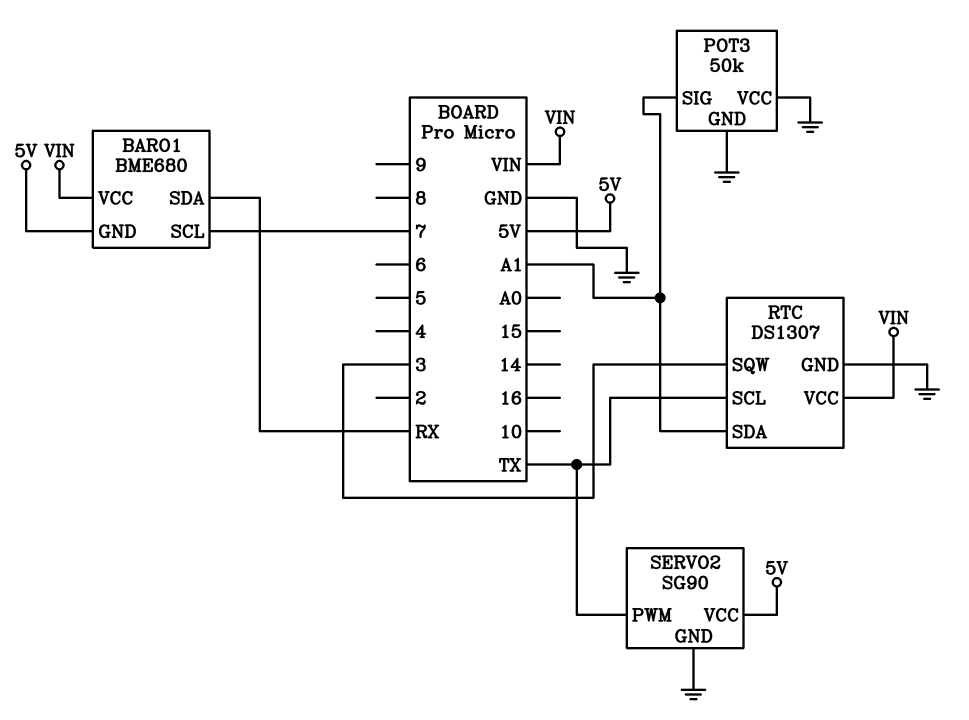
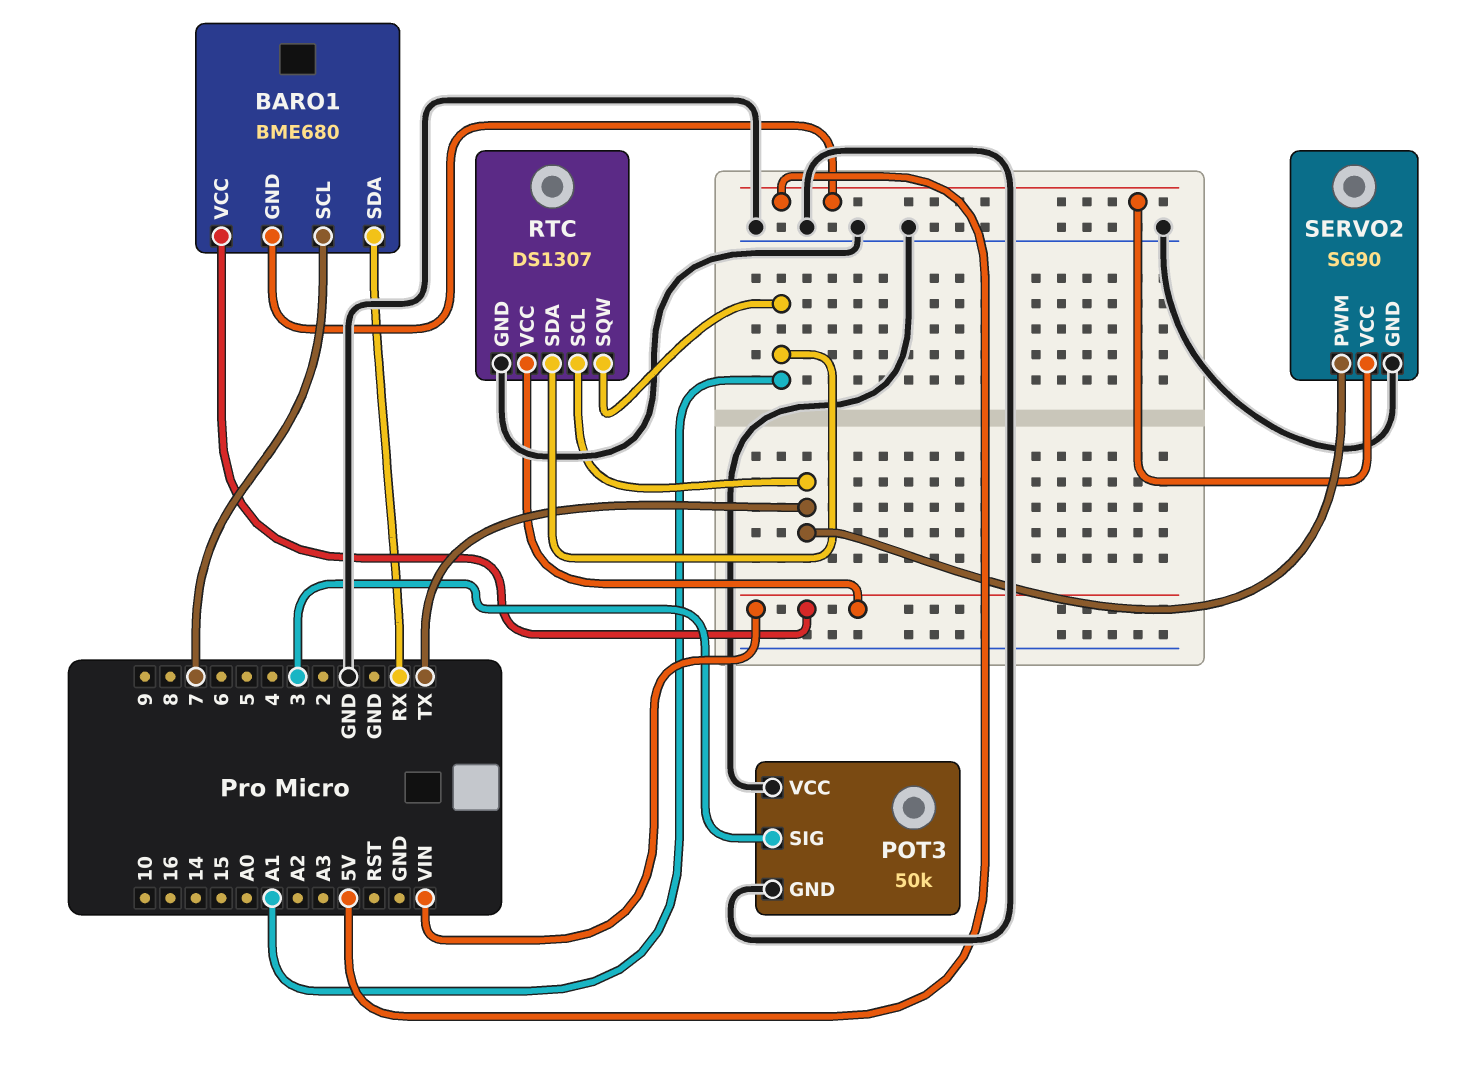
POT3 pin SIG: A1 -> 3
RTC pin SQW: 3 -> A1

